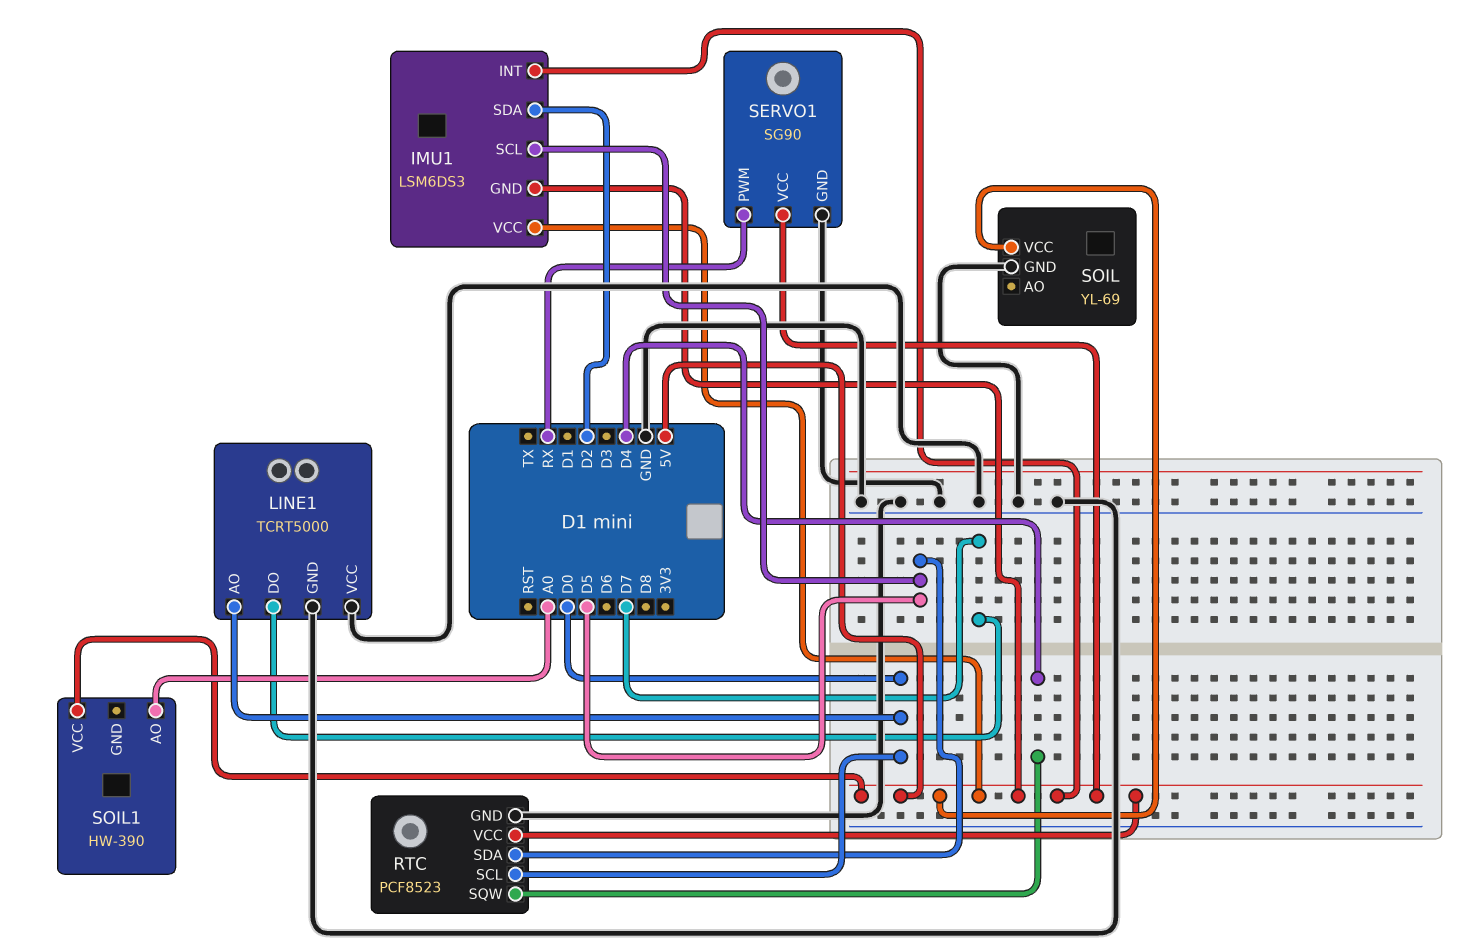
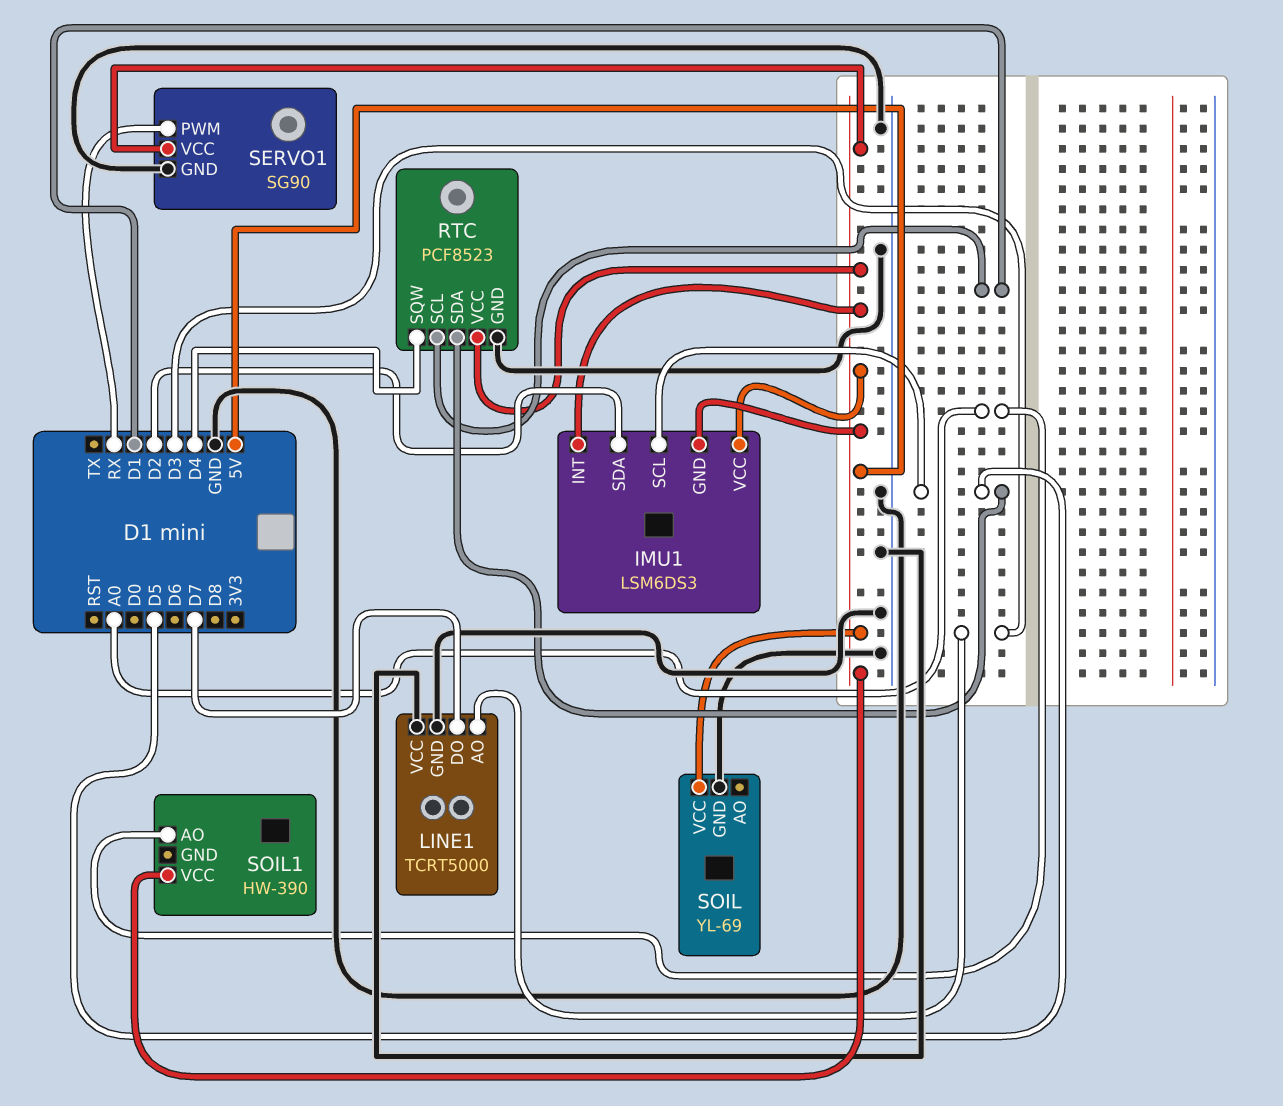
LINE1 pin AO: D0 -> D3
RTC pin SCL: D0 -> D1

